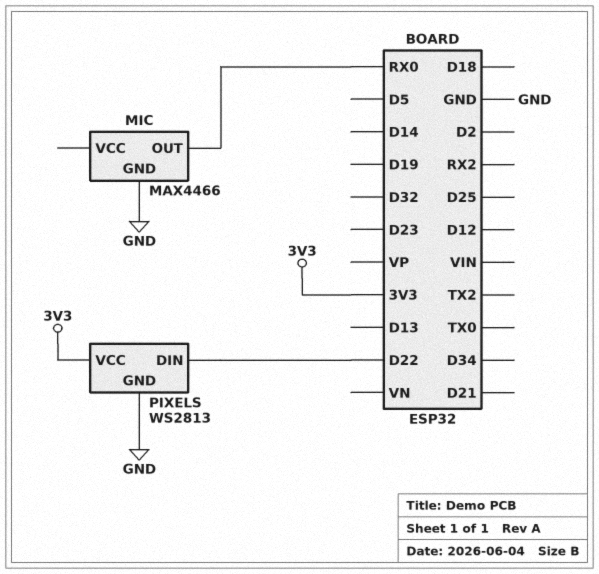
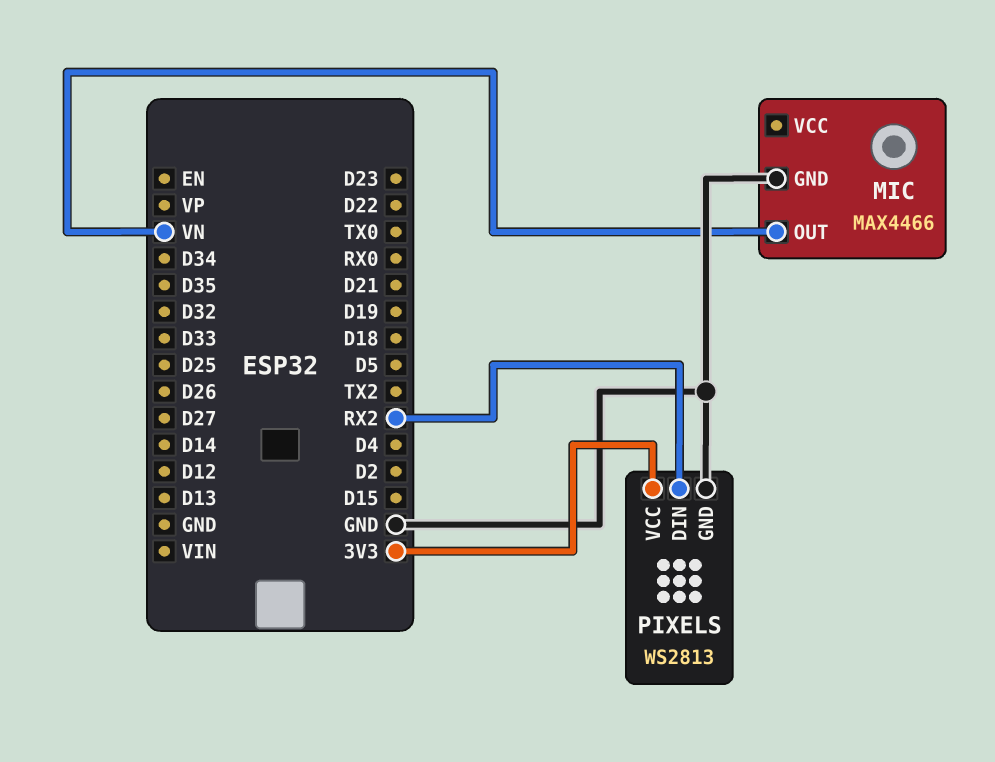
MIC pin OUT: RX0 -> VN
PIXELS pin DIN: D22 -> RX2

